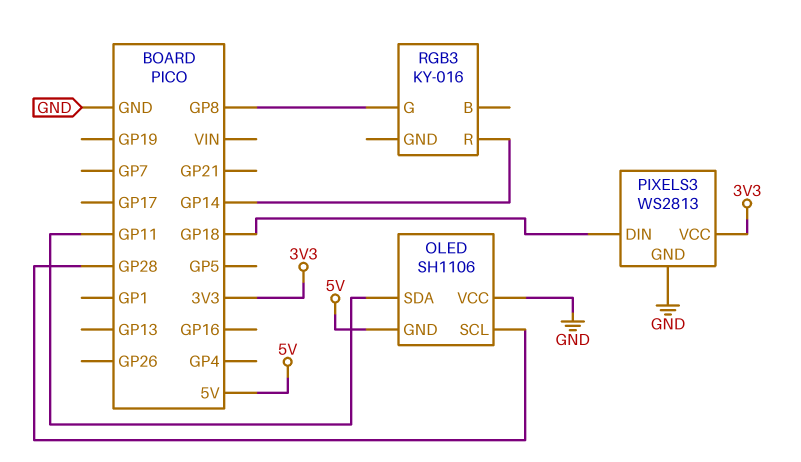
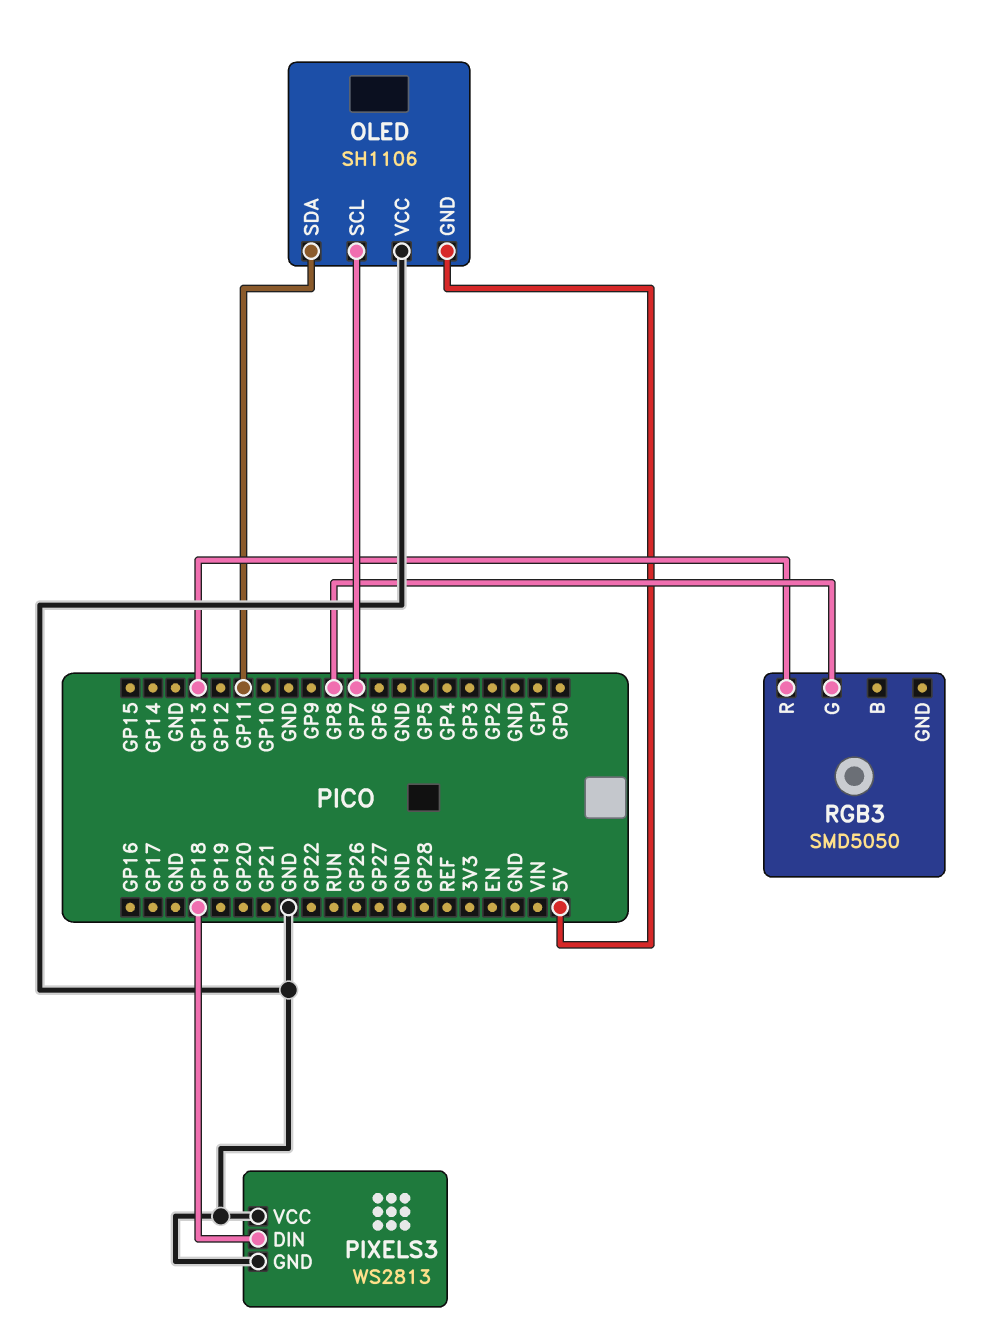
OLED pin SCL: GP28 -> GP7
PIXELS3 pin VCC: 3V3 -> GND
RGB3: KY-016 -> SMD5050
RGB3 pin R: GP14 -> GP13

